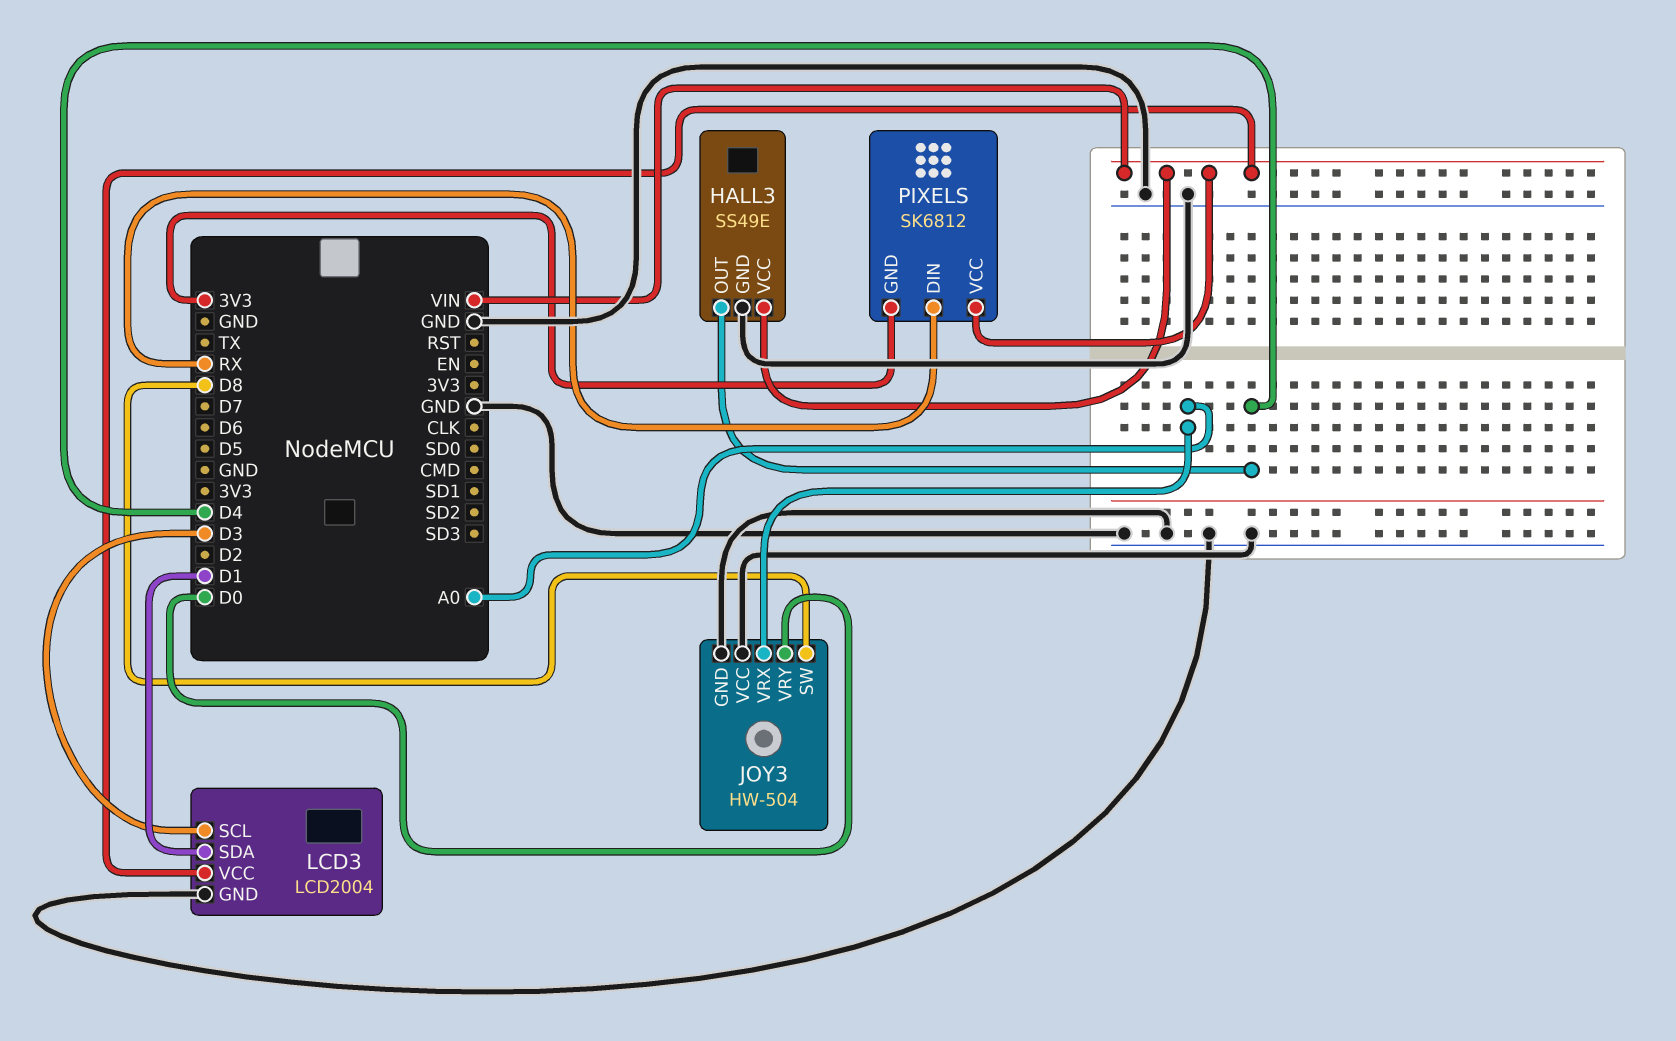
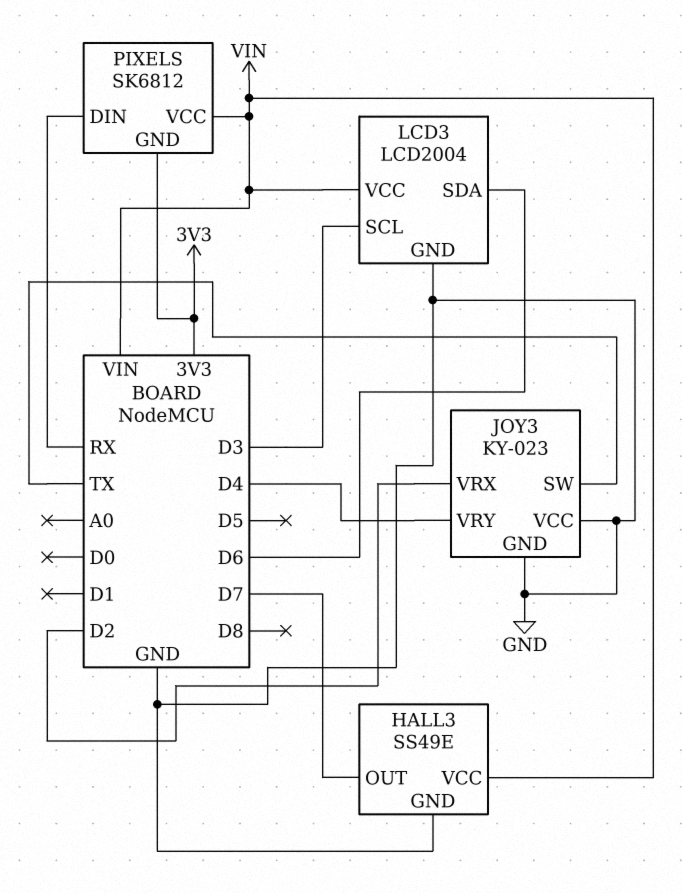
HALL3 pin OUT: D4 -> D7
JOY3: HW-504 -> KY-023
JOY3 pin SW: D8 -> TX
JOY3 pin VRX: A0 -> D2
JOY3 pin VRY: D0 -> D4
LCD3 pin SDA: D1 -> D6

